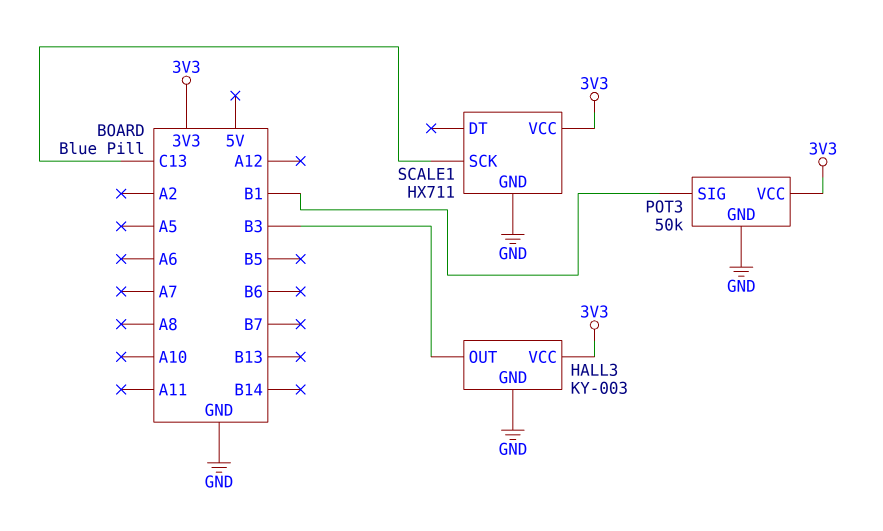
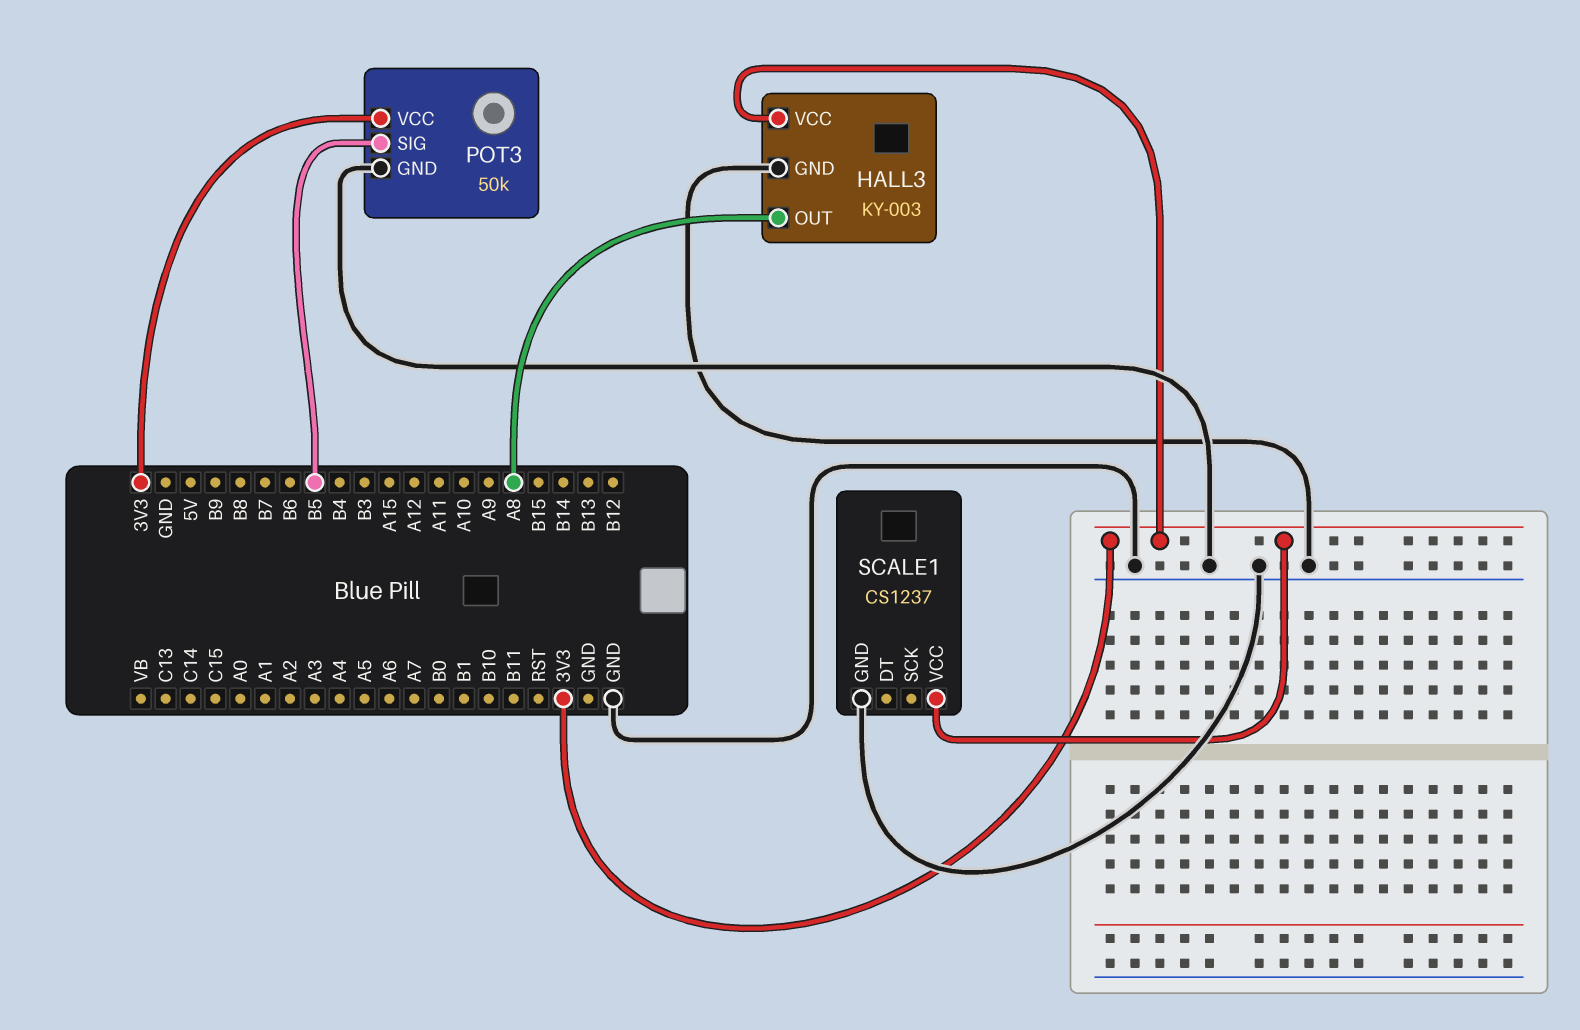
HALL3 pin OUT: B3 -> A8
POT3 pin SIG: B1 -> B5
SCALE1: HX711 -> CS1237
SCALE1 pin SCK: C13 -> none

